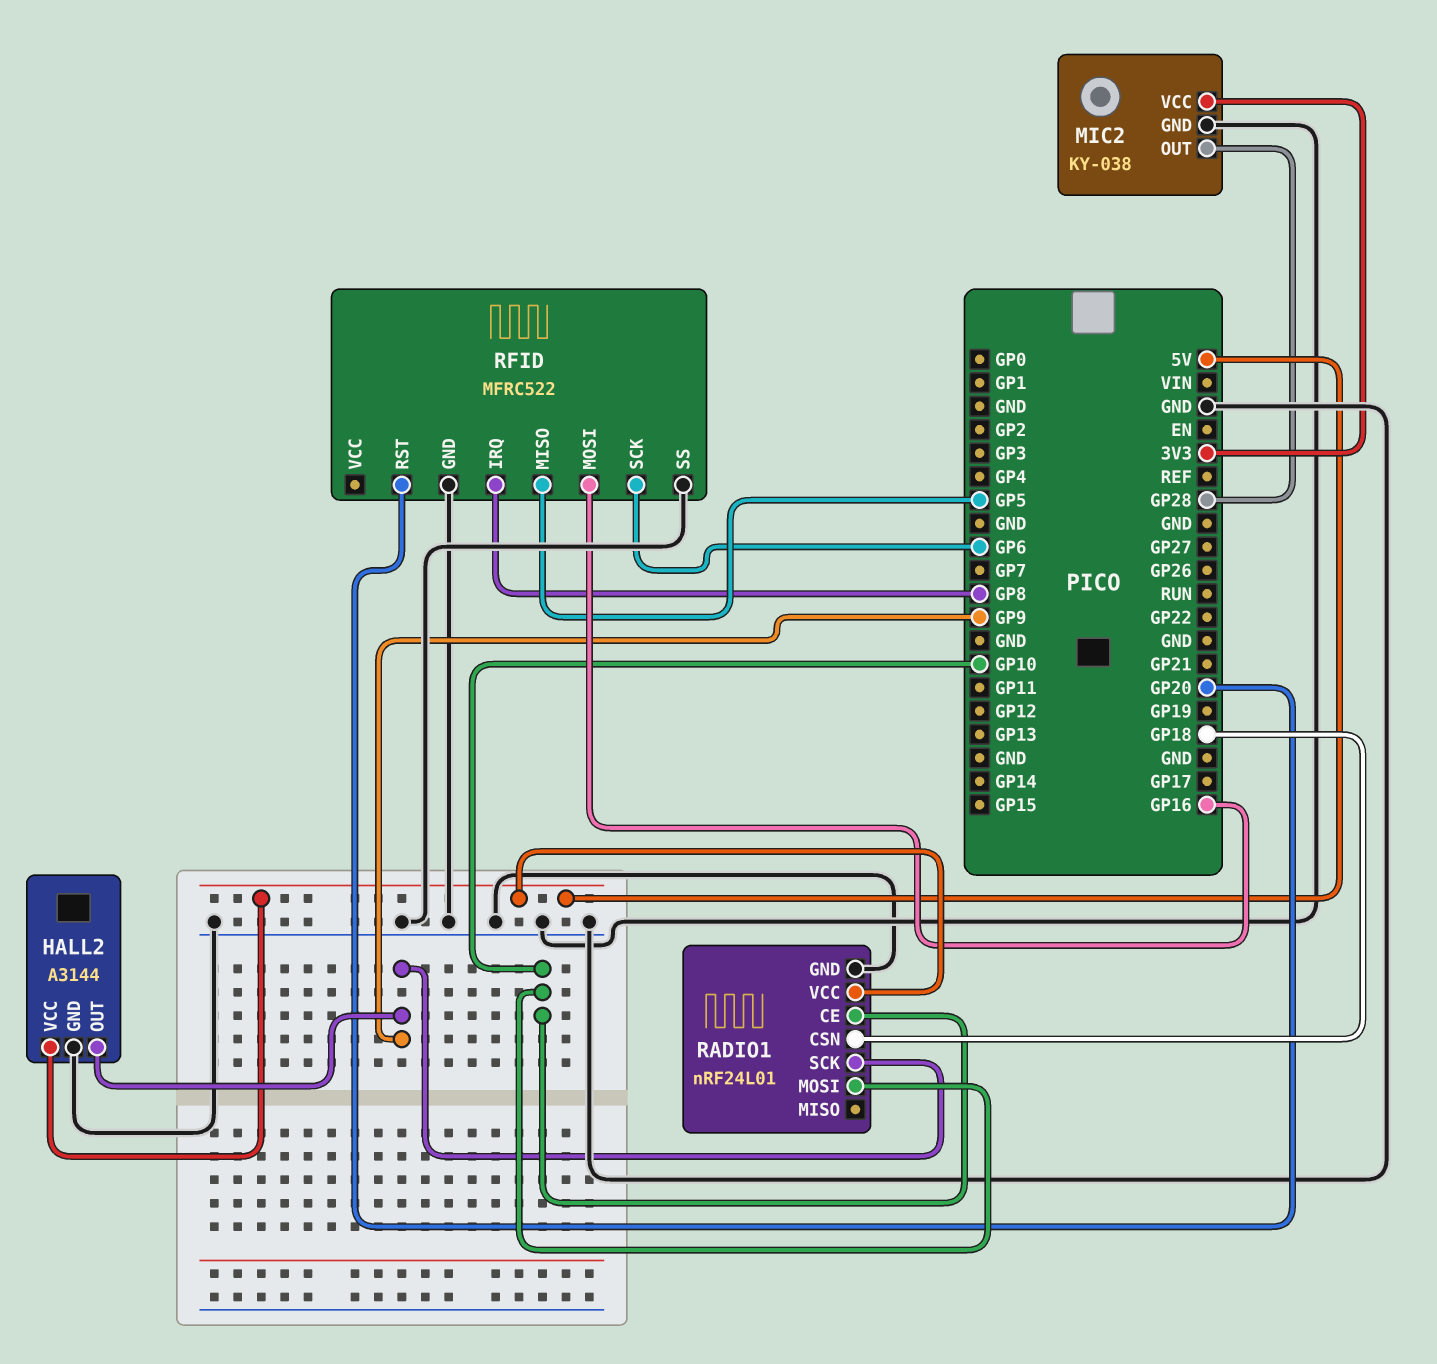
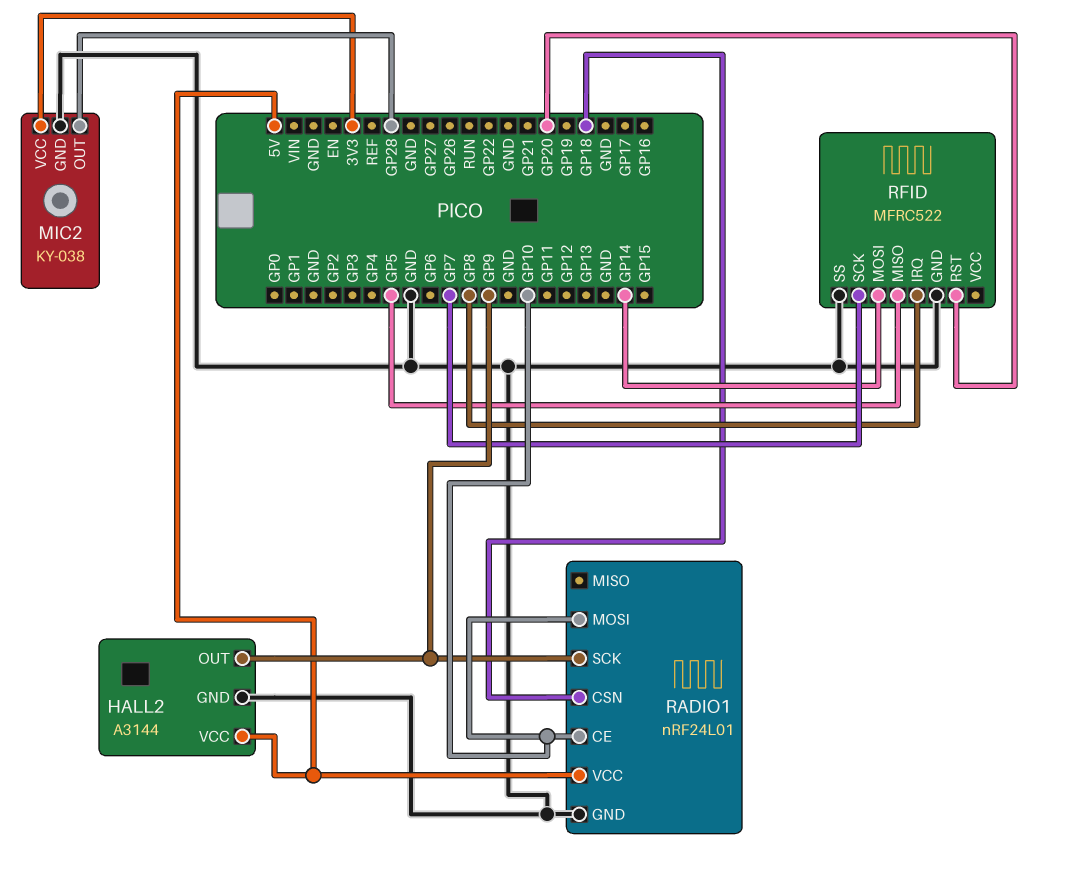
RFID pin MOSI: GP16 -> GP14
RFID pin SCK: GP6 -> GP7

